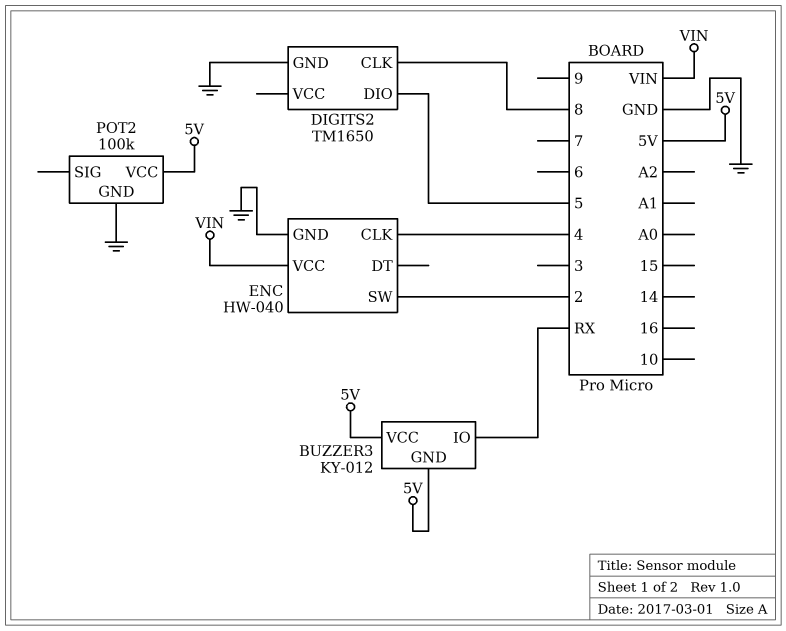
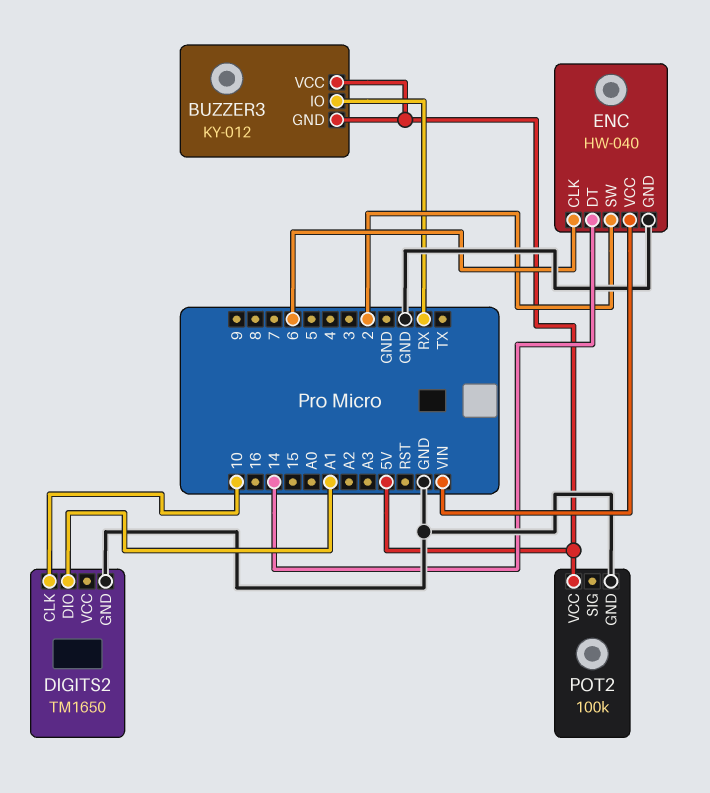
DIGITS2 pin CLK: 8 -> 10
DIGITS2 pin DIO: 5 -> A1
ENC pin CLK: 4 -> 6
ENC pin DT: none -> 14

